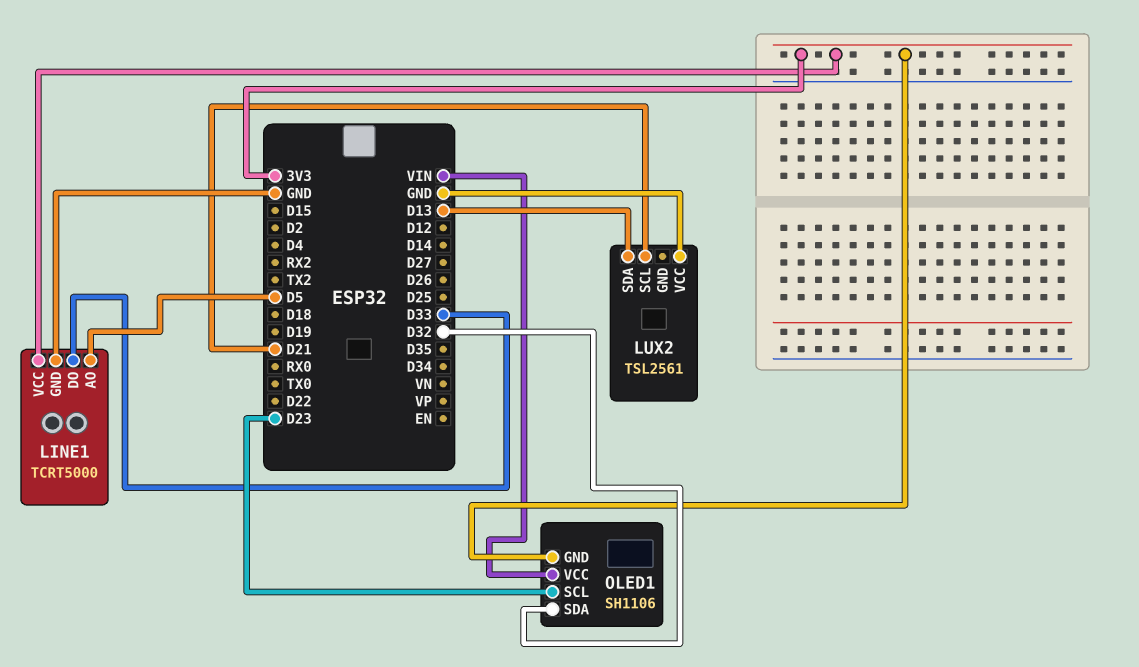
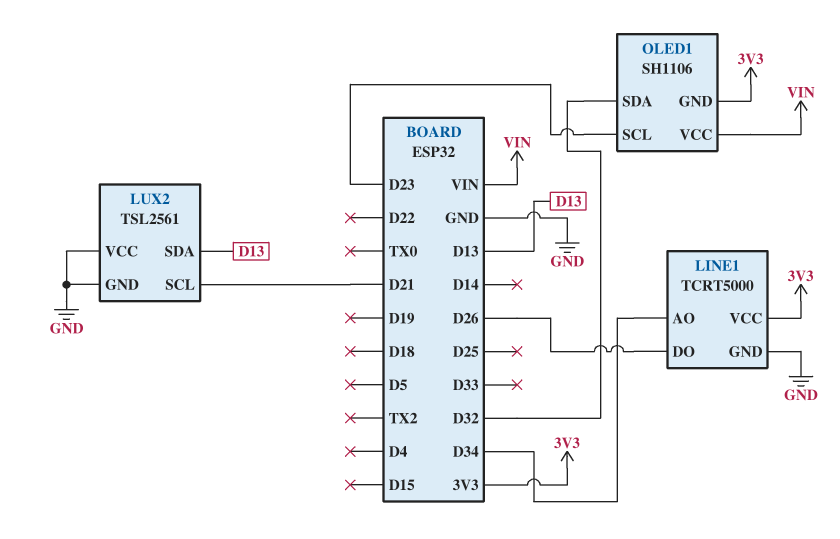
LINE1 pin AO: D5 -> D34
LINE1 pin DO: D33 -> D26
LUX2 pin GND: none -> GND

